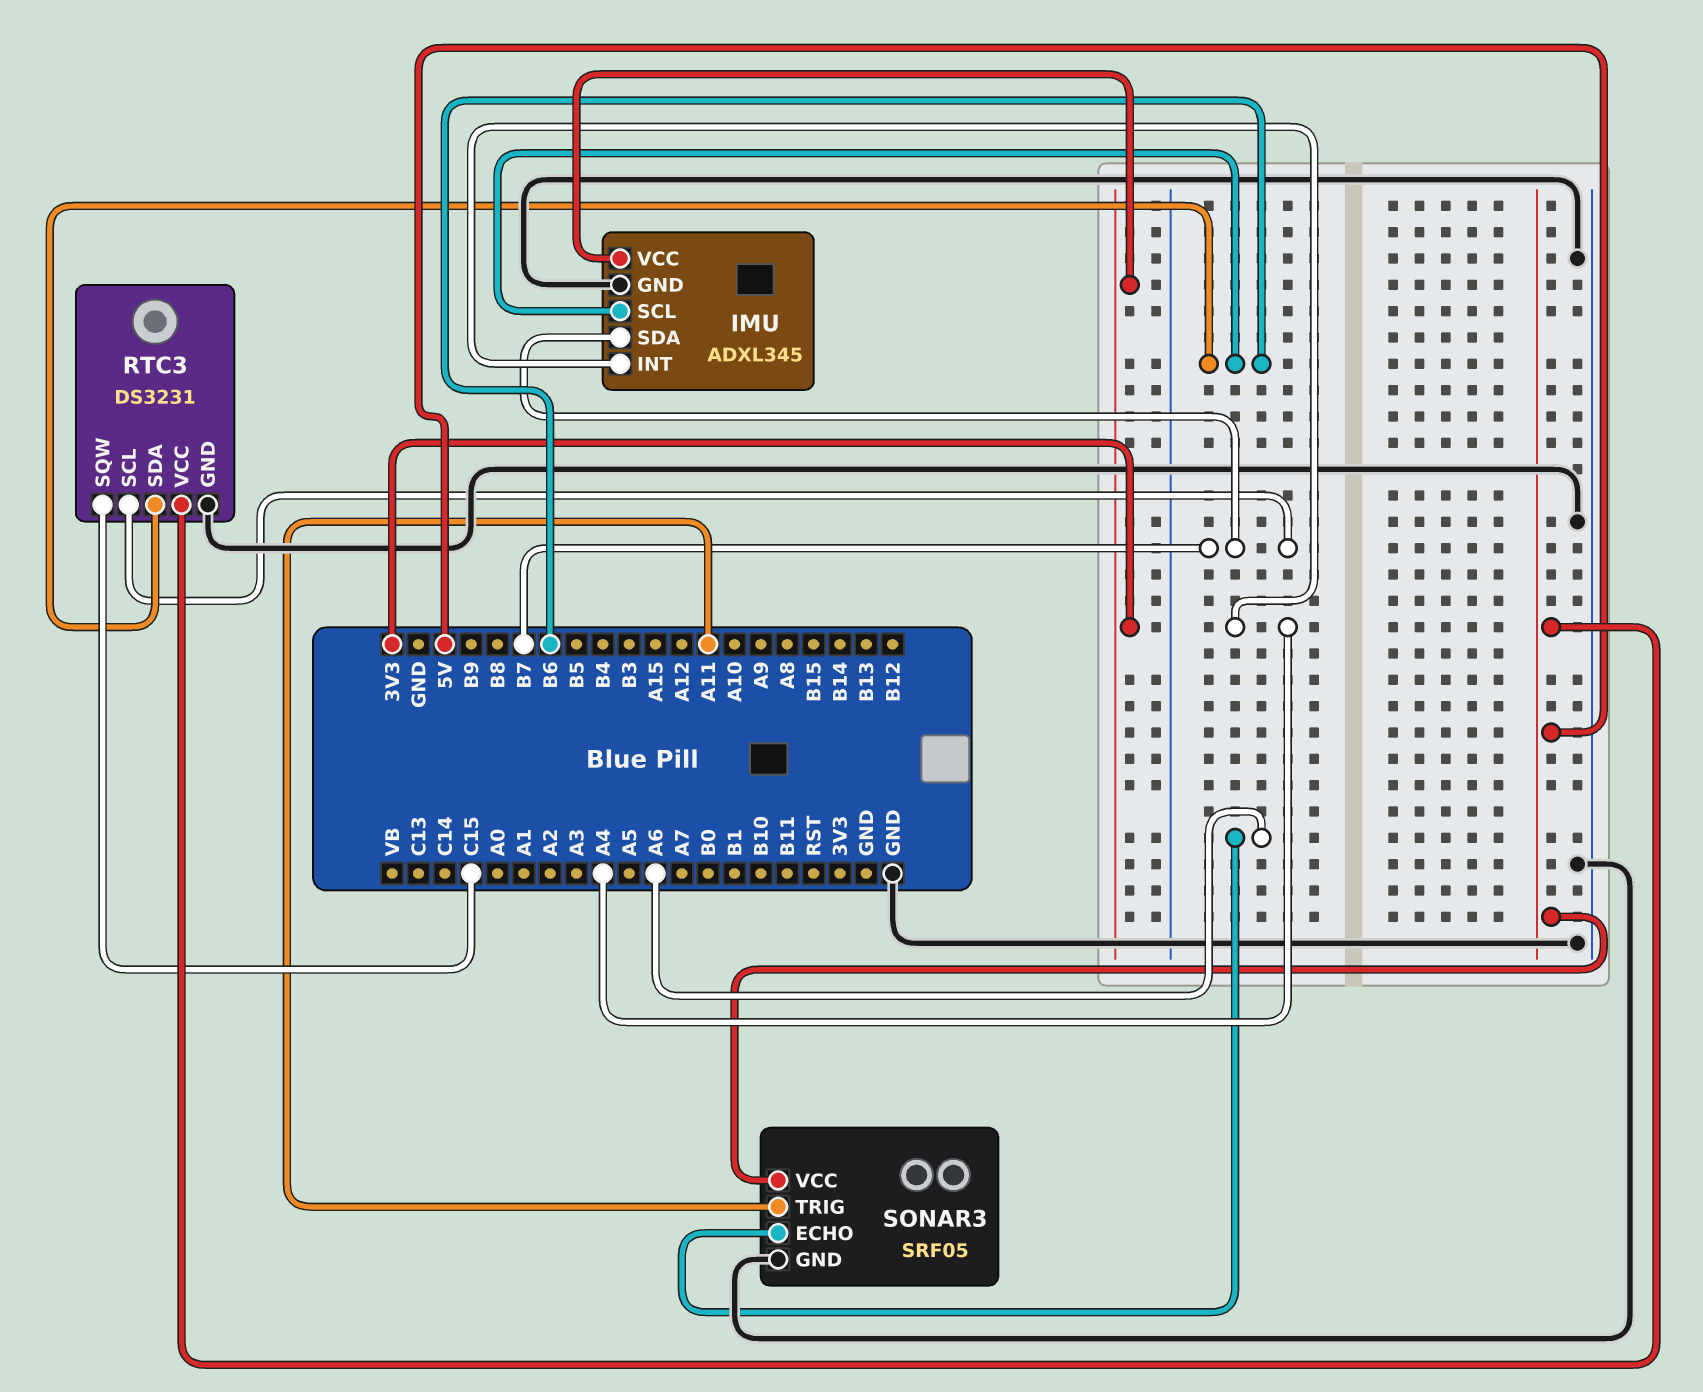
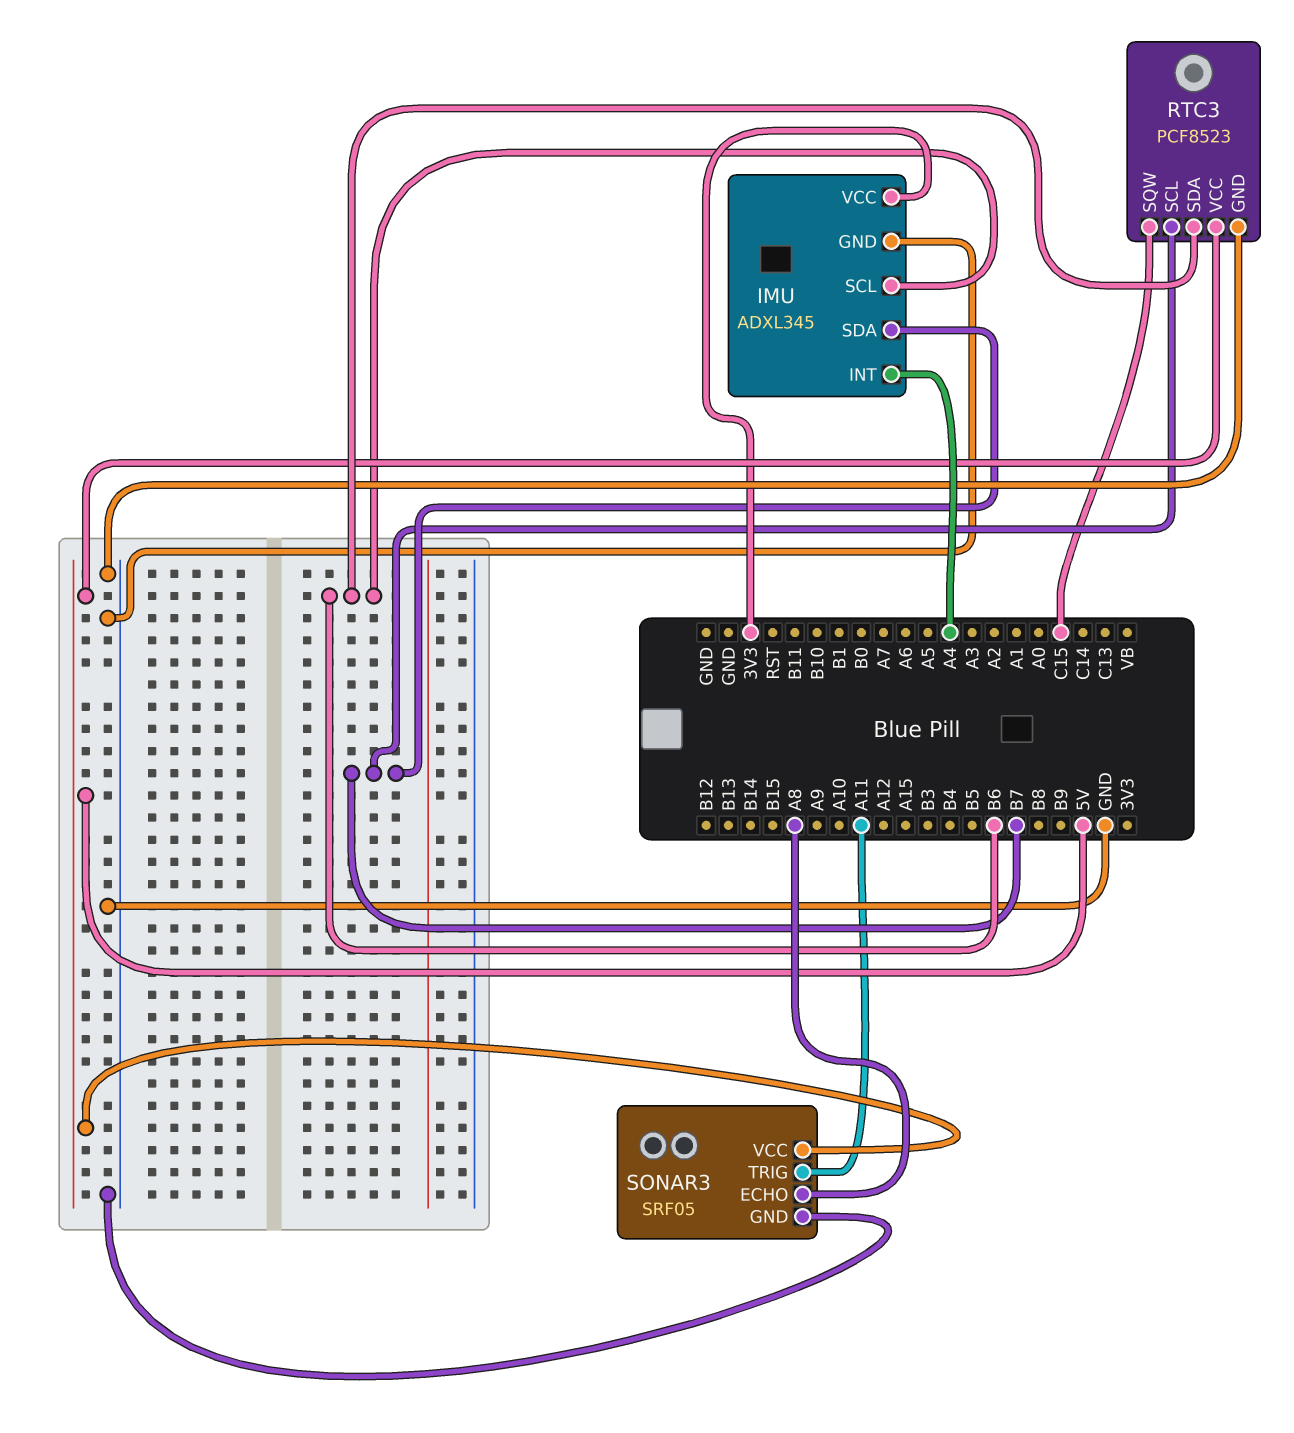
RTC3: DS3231 -> PCF8523
SONAR3 pin ECHO: A6 -> A8

